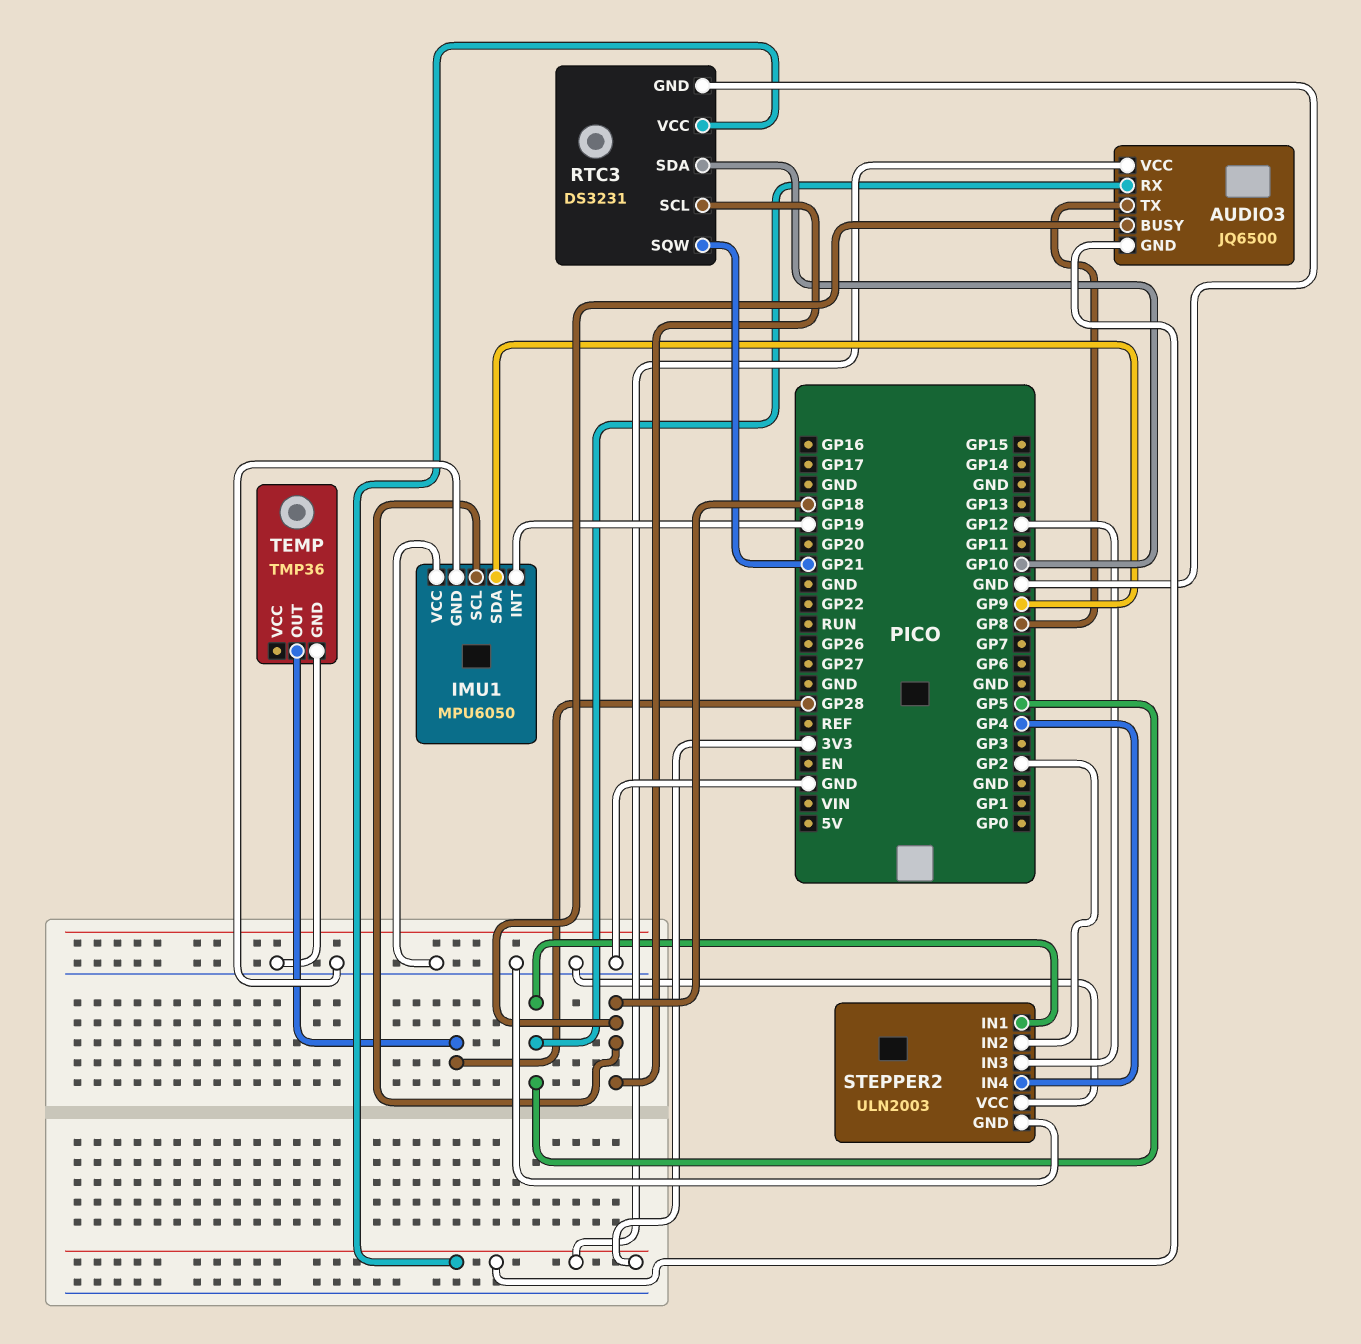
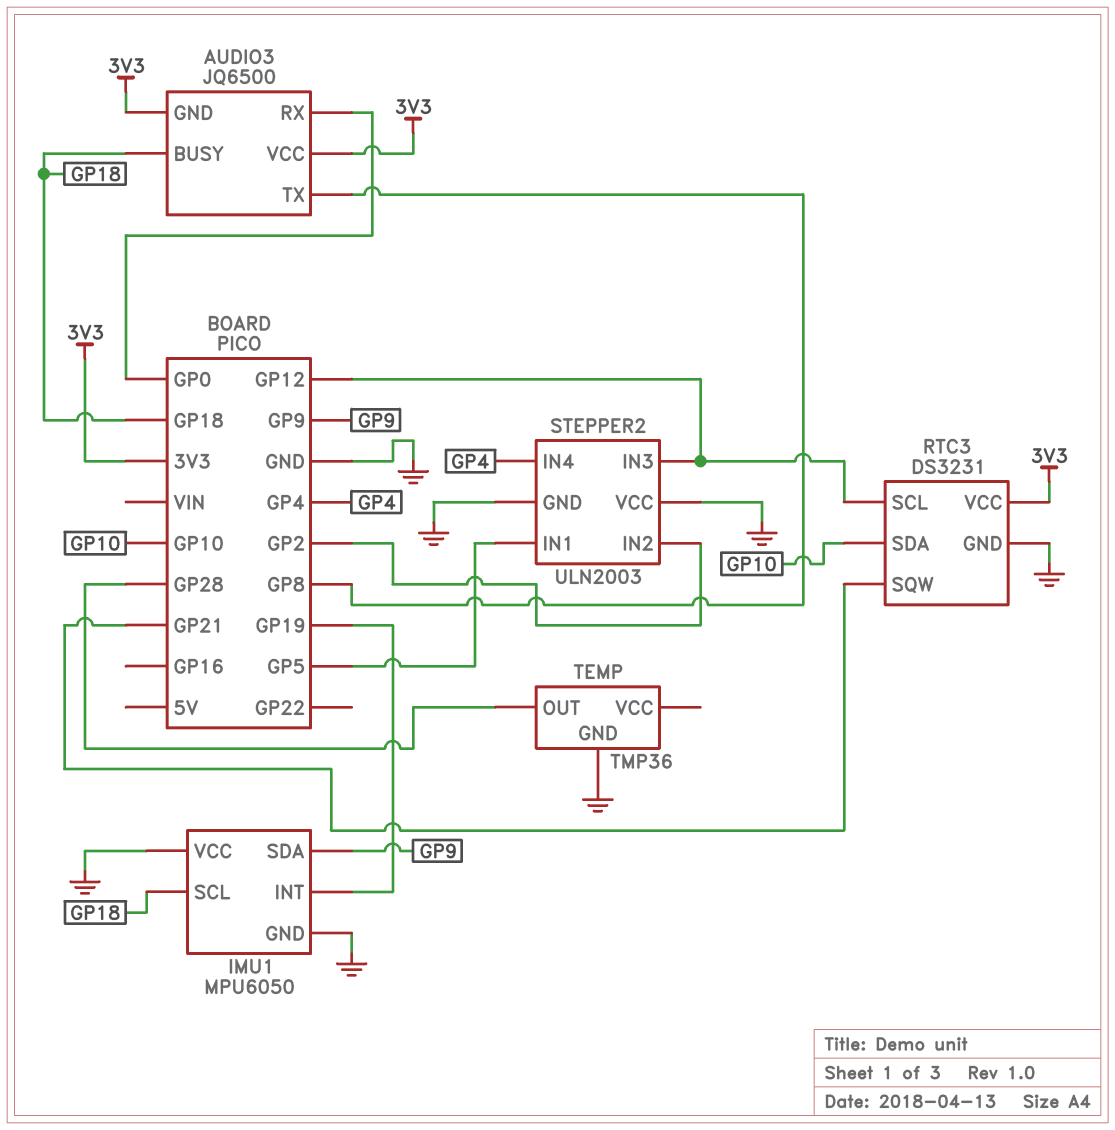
AUDIO3 pin RX: GP5 -> GP0
RTC3 pin SCL: GP18 -> GP12

